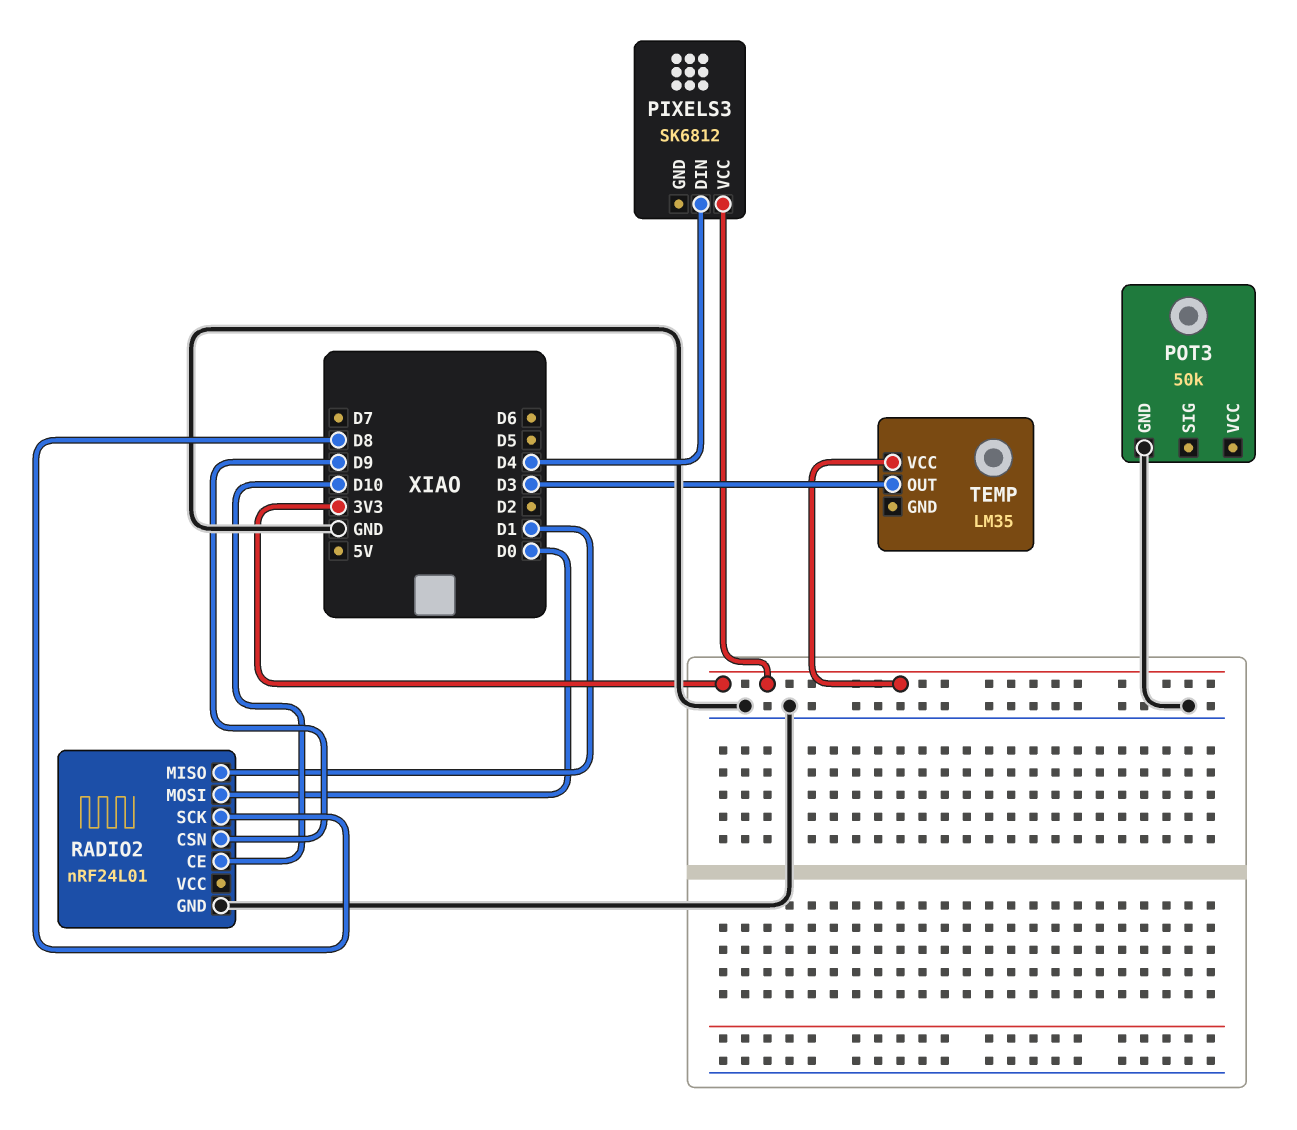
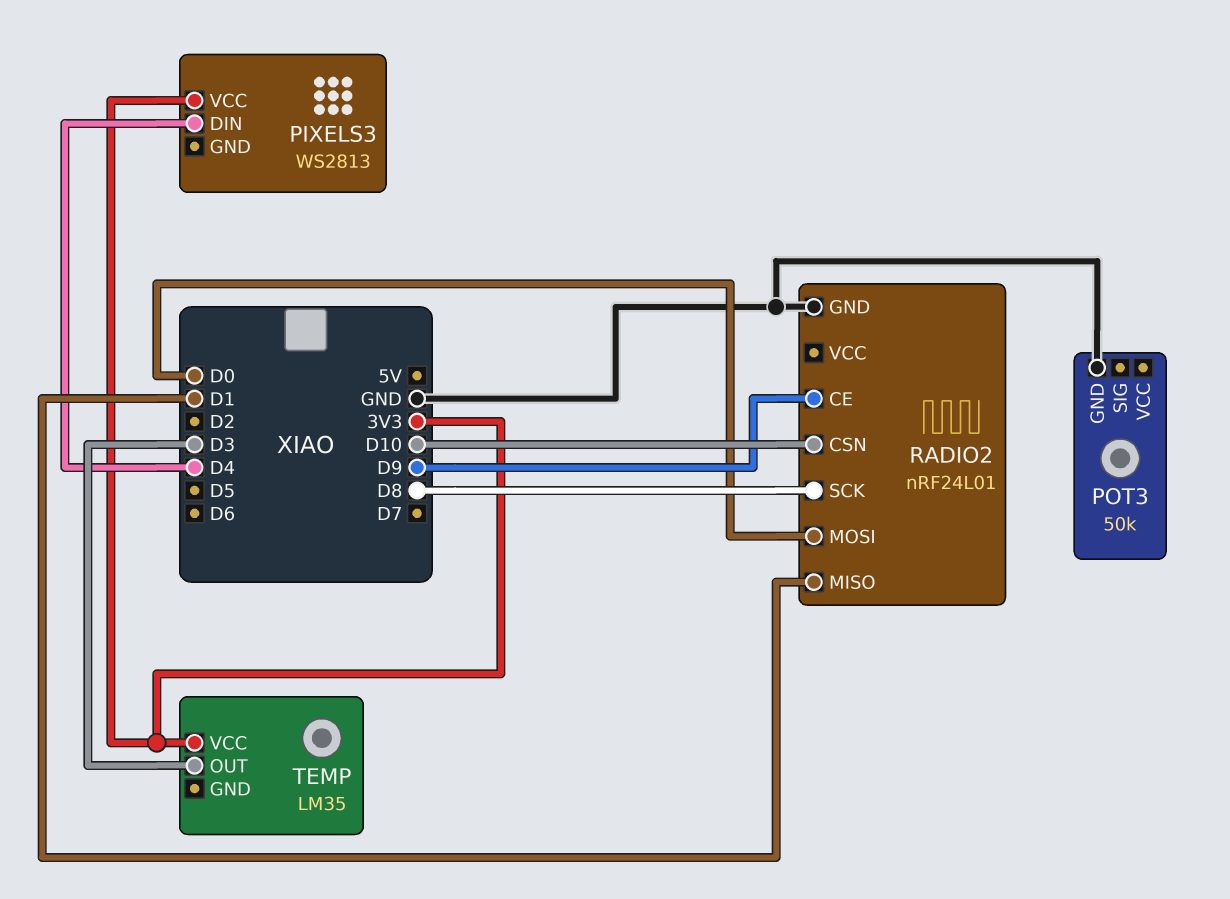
PIXELS3: SK6812 -> WS2813
RADIO2 pin CE: D10 -> D9
RADIO2 pin CSN: D9 -> D10

